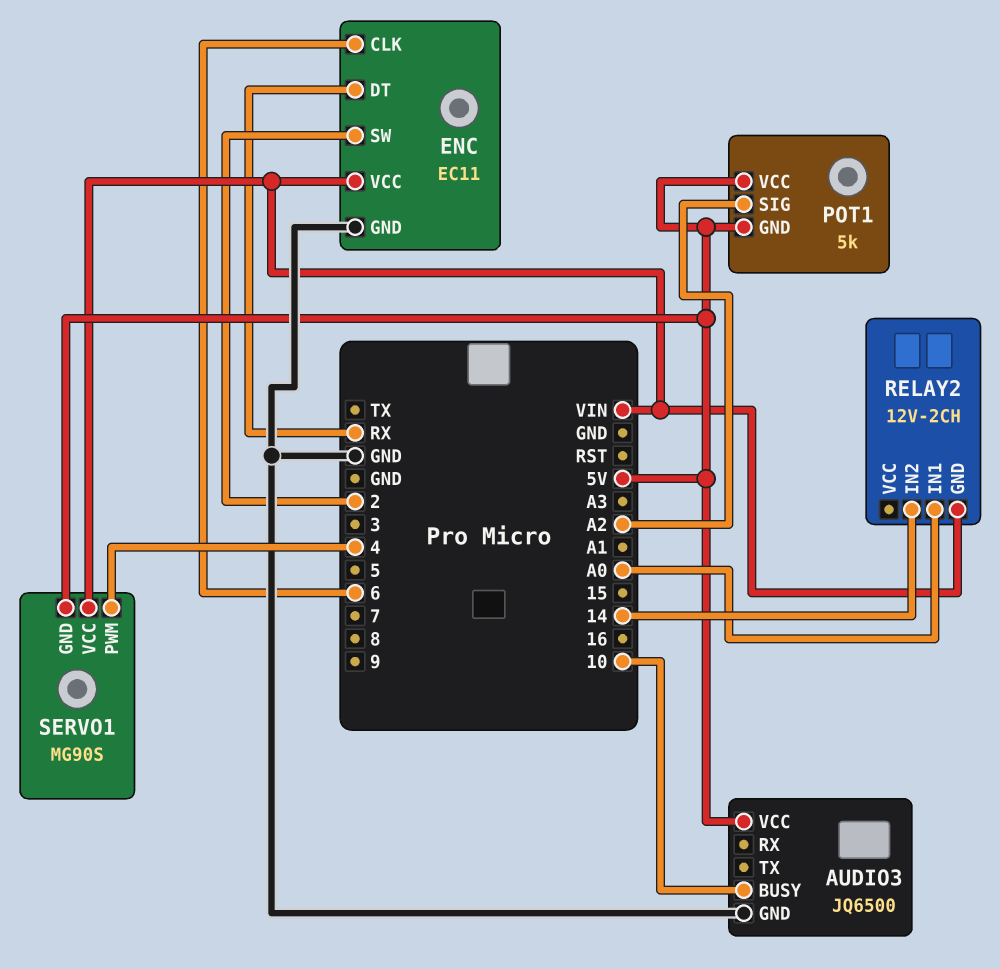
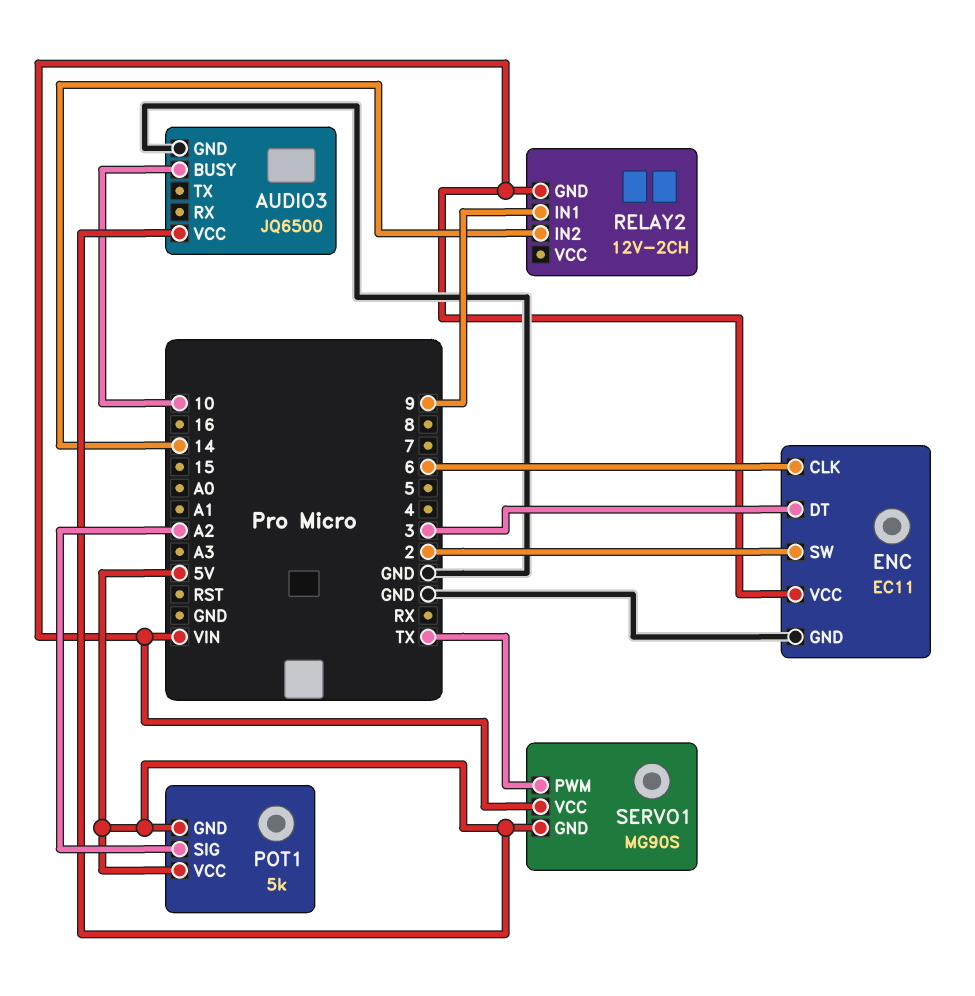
ENC pin DT: RX -> 3
RELAY2 pin IN1: A0 -> 9
SERVO1 pin PWM: 4 -> TX

